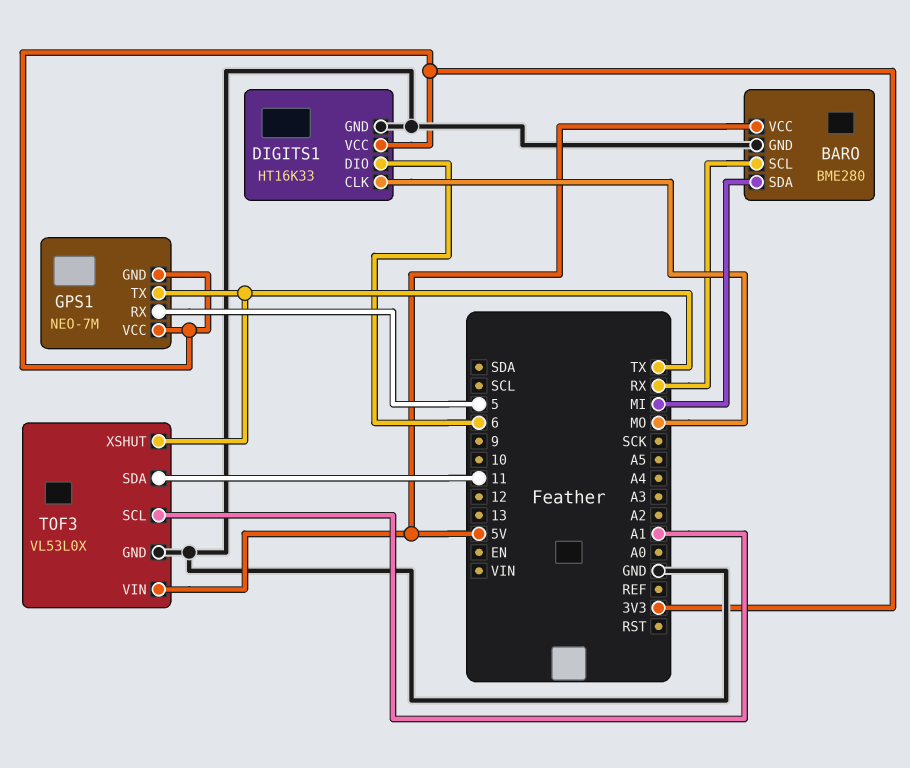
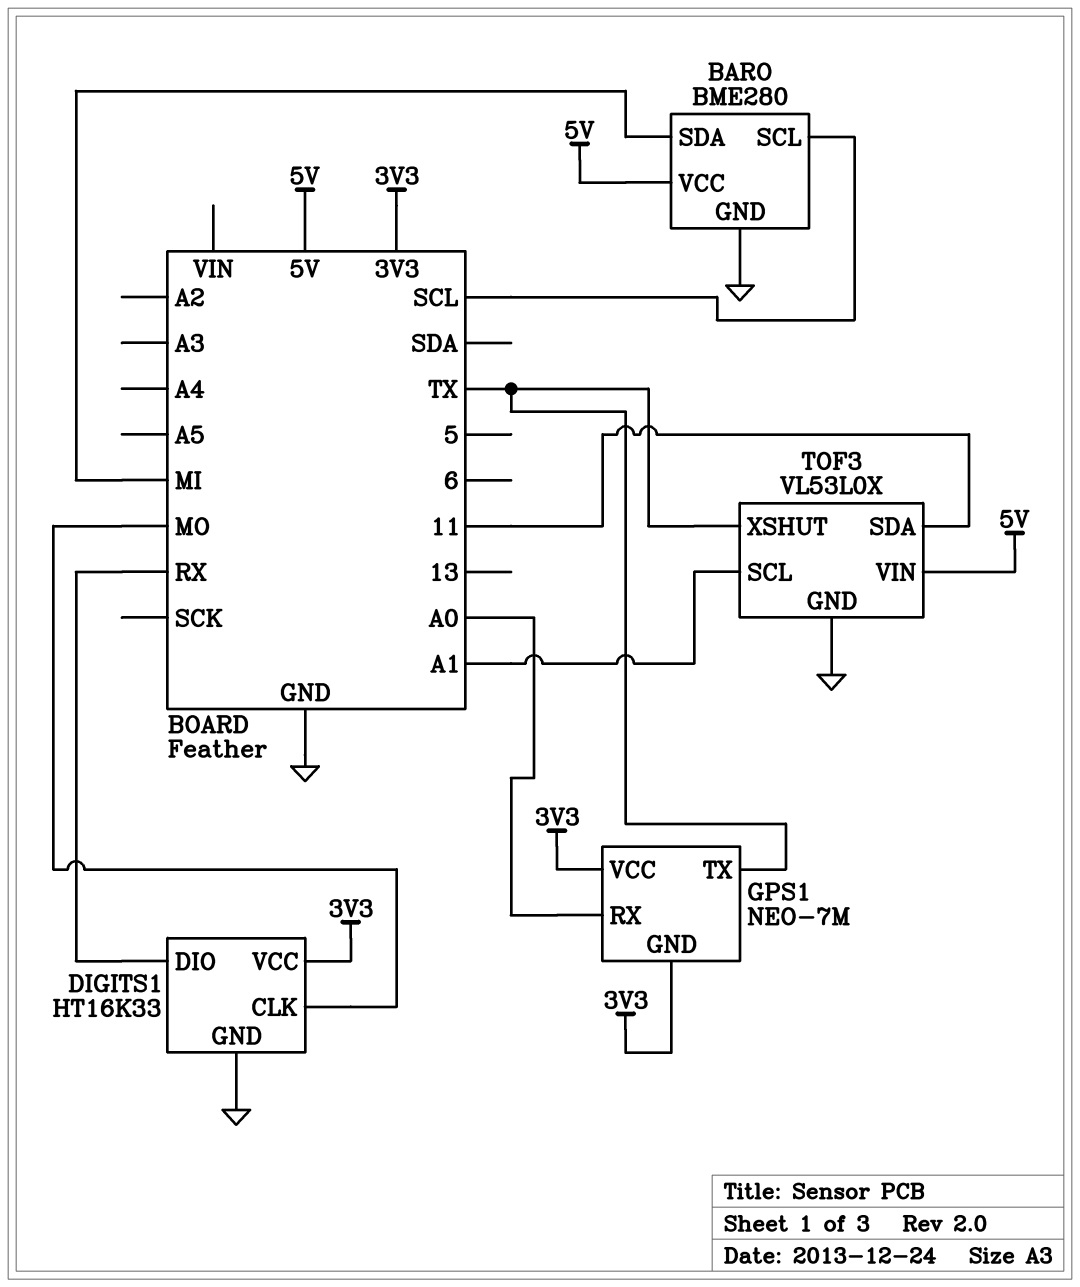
BARO pin SCL: RX -> SCL
DIGITS1 pin DIO: 6 -> RX
GPS1 pin RX: 5 -> A0

